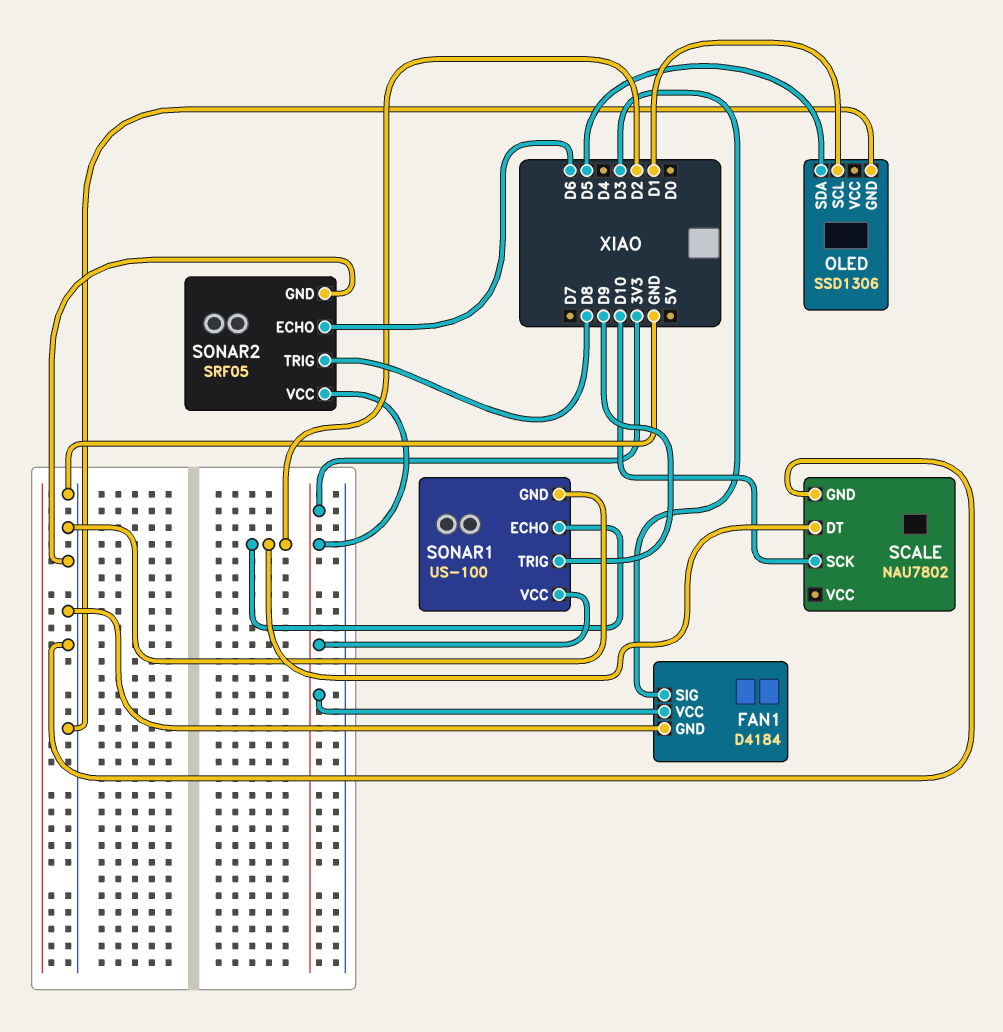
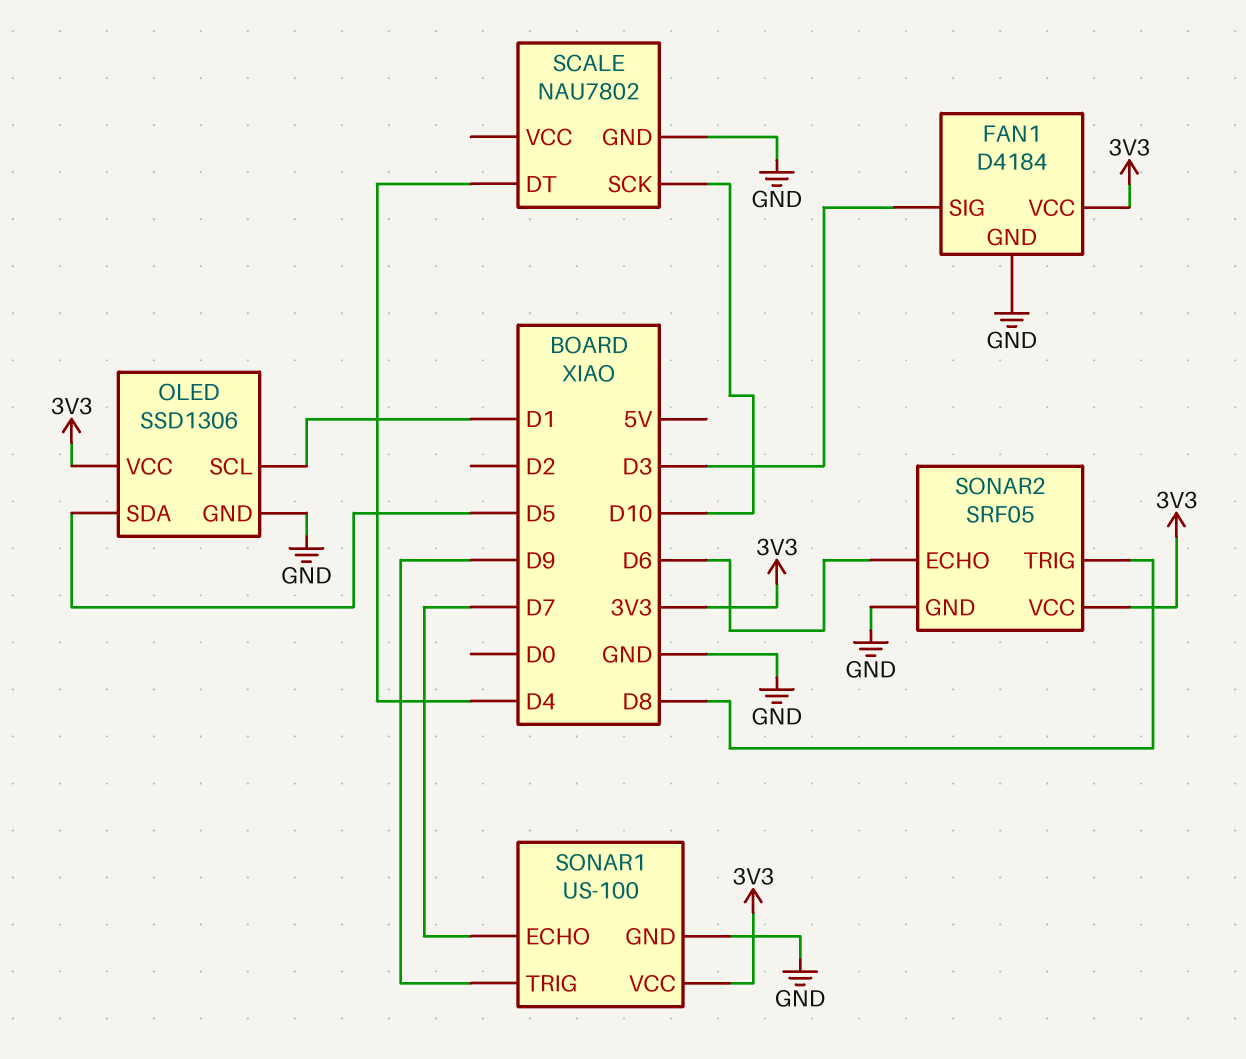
OLED pin VCC: none -> 3V3
SCALE pin DT: D2 -> D4
SONAR1 pin ECHO: D2 -> D7

